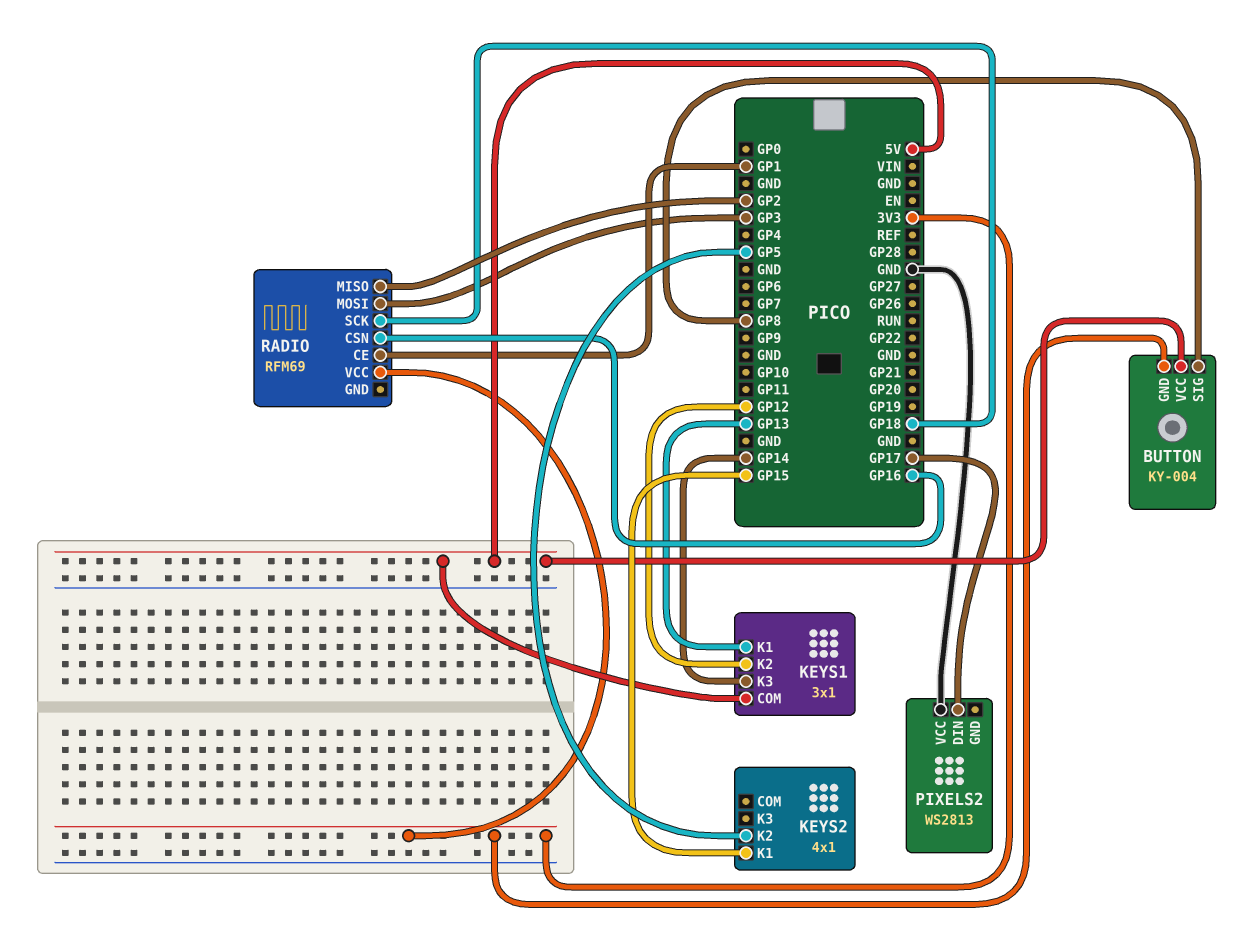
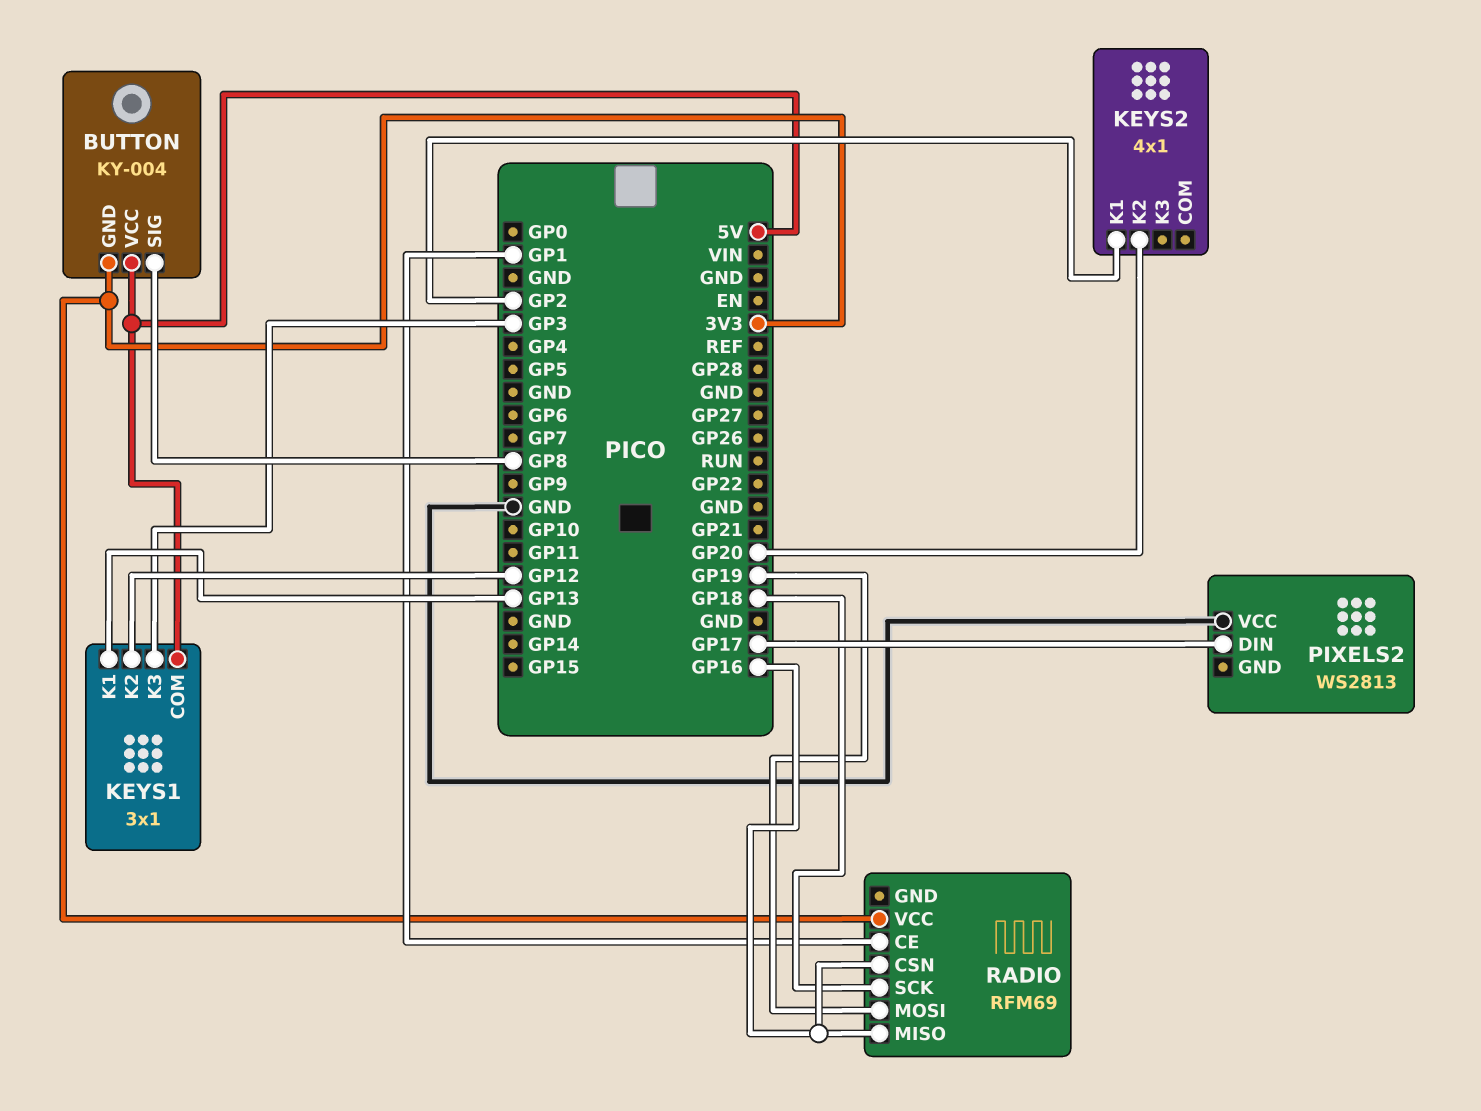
KEYS1 pin K3: GP14 -> GP3
KEYS2 pin K1: GP15 -> GP2
KEYS2 pin K2: GP5 -> GP20
RADIO pin MISO: GP2 -> GP16
RADIO pin MOSI: GP3 -> GP19

